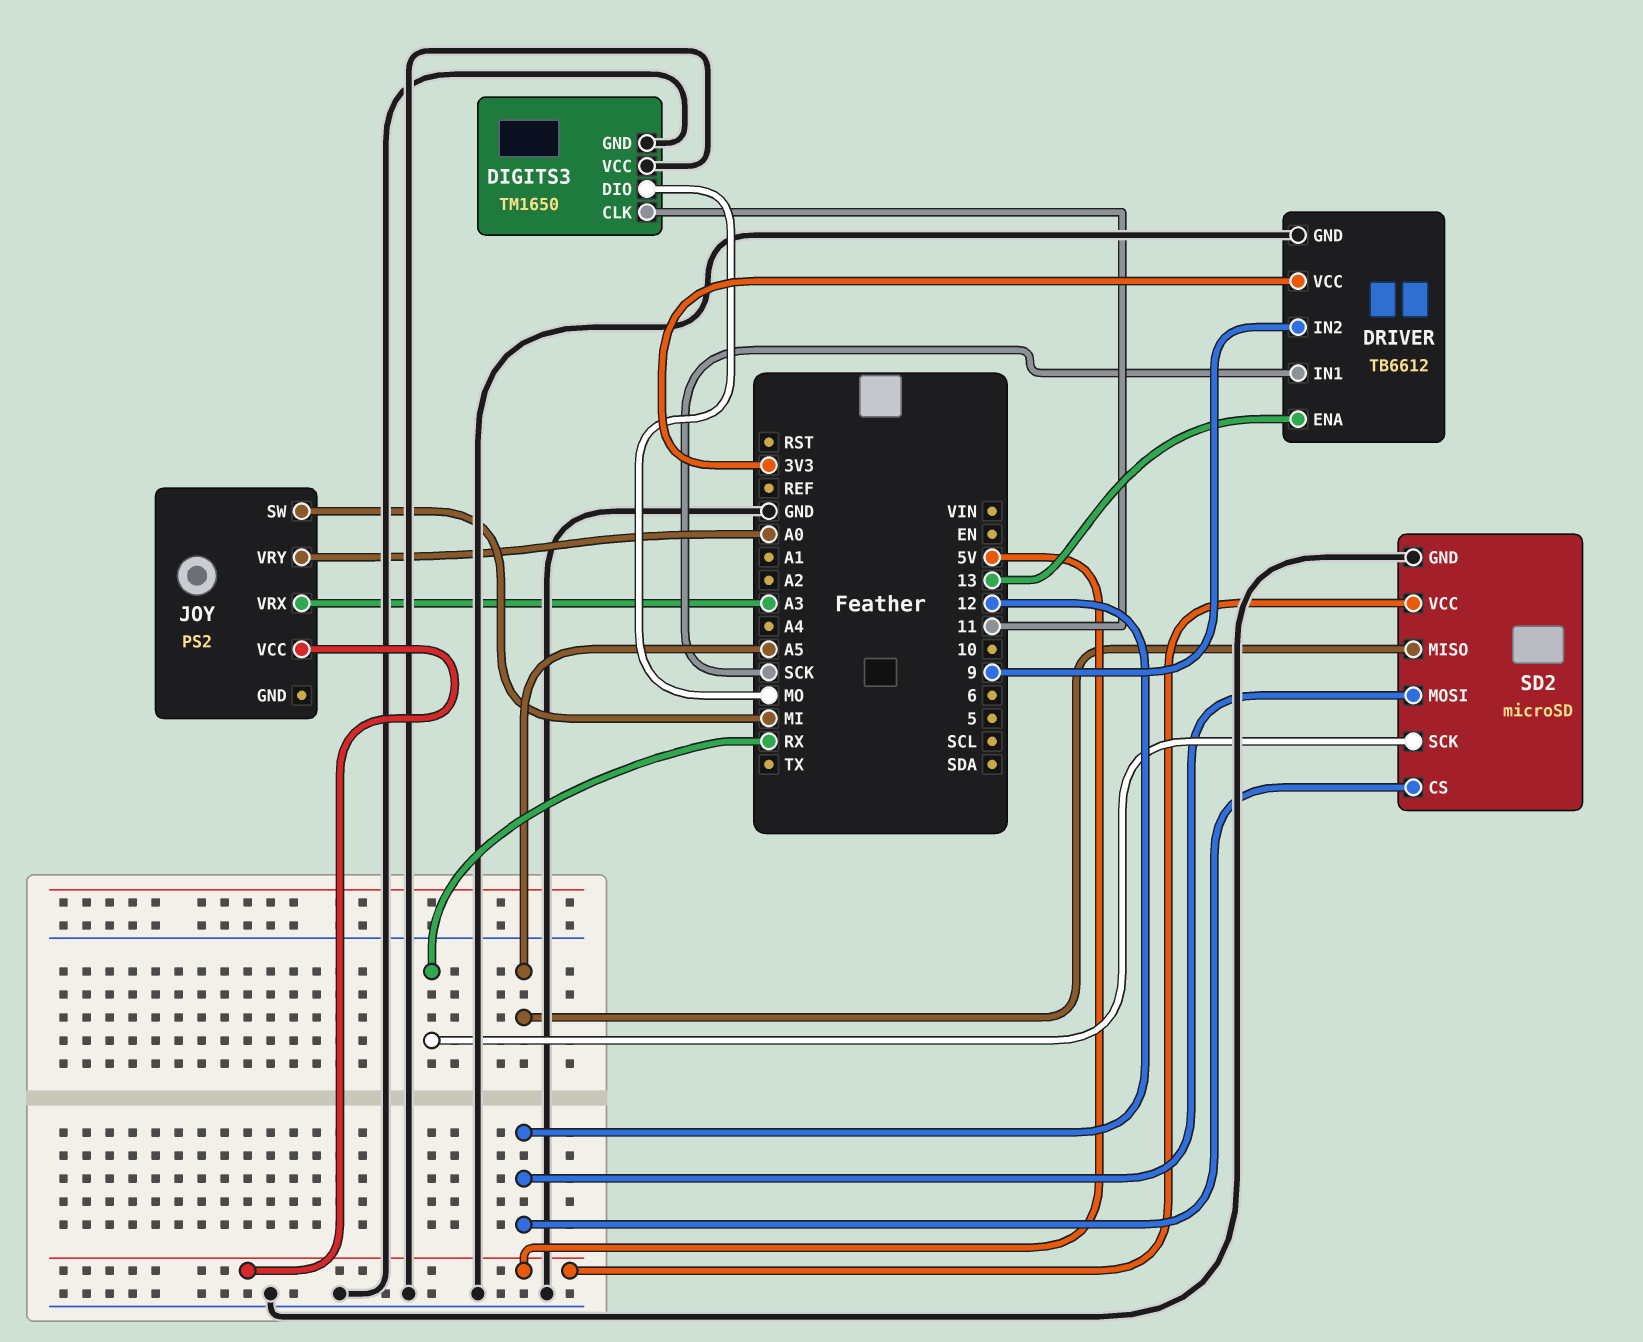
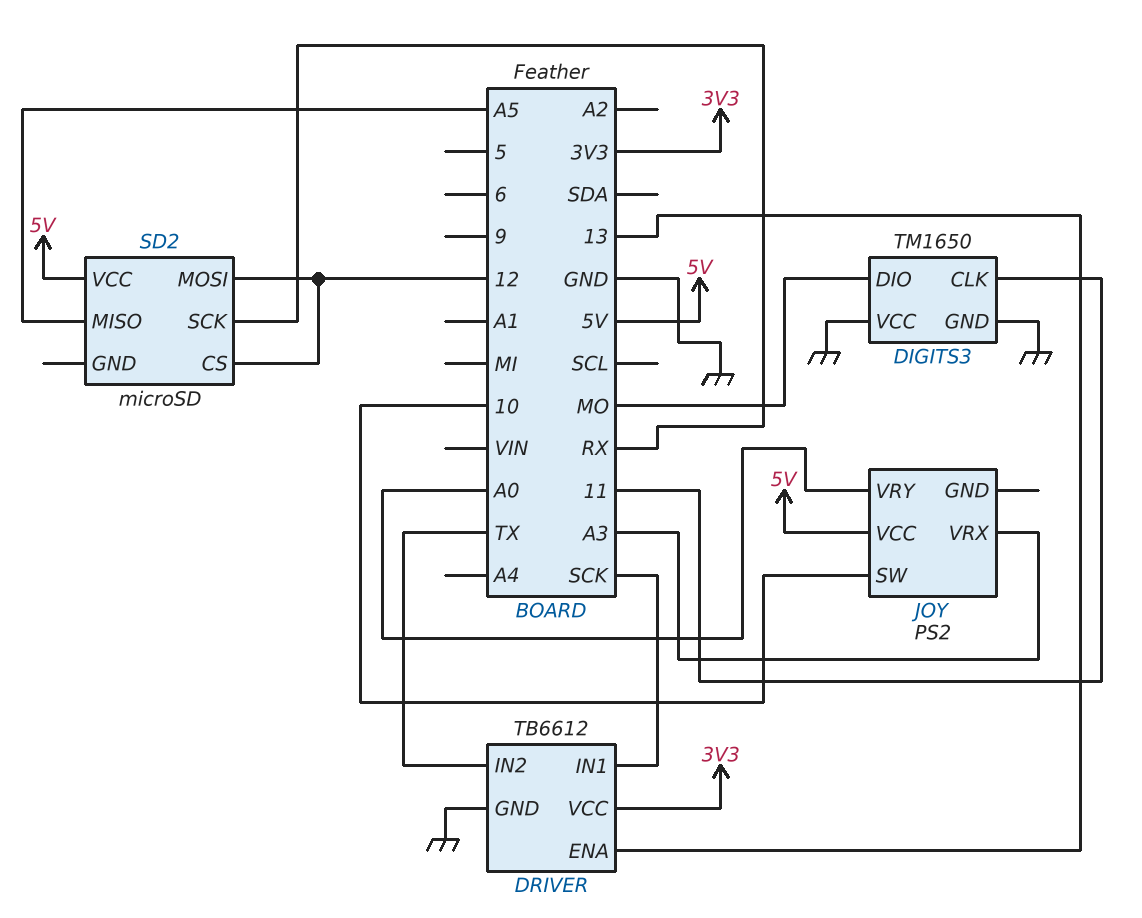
DRIVER pin IN2: 9 -> TX
JOY pin SW: MI -> 10
SD2 pin GND: GND -> none

